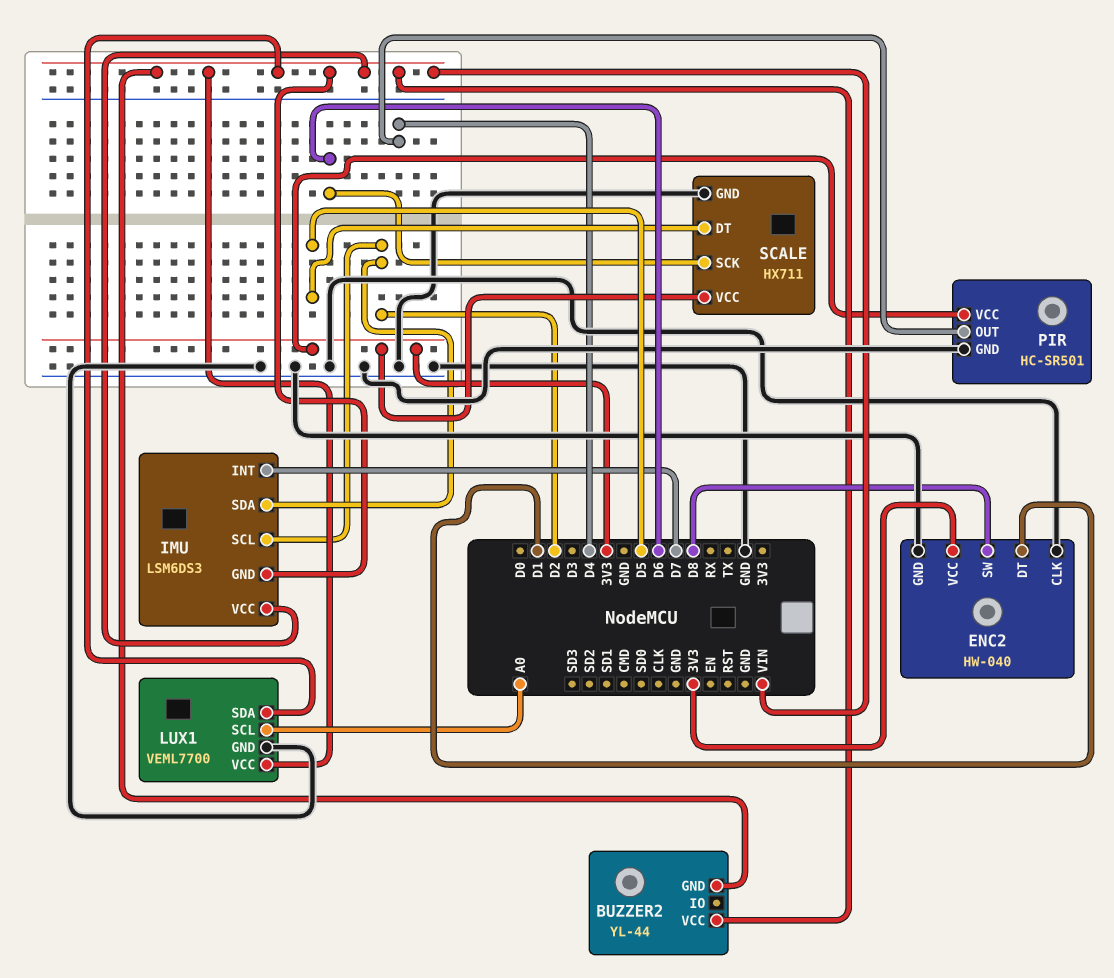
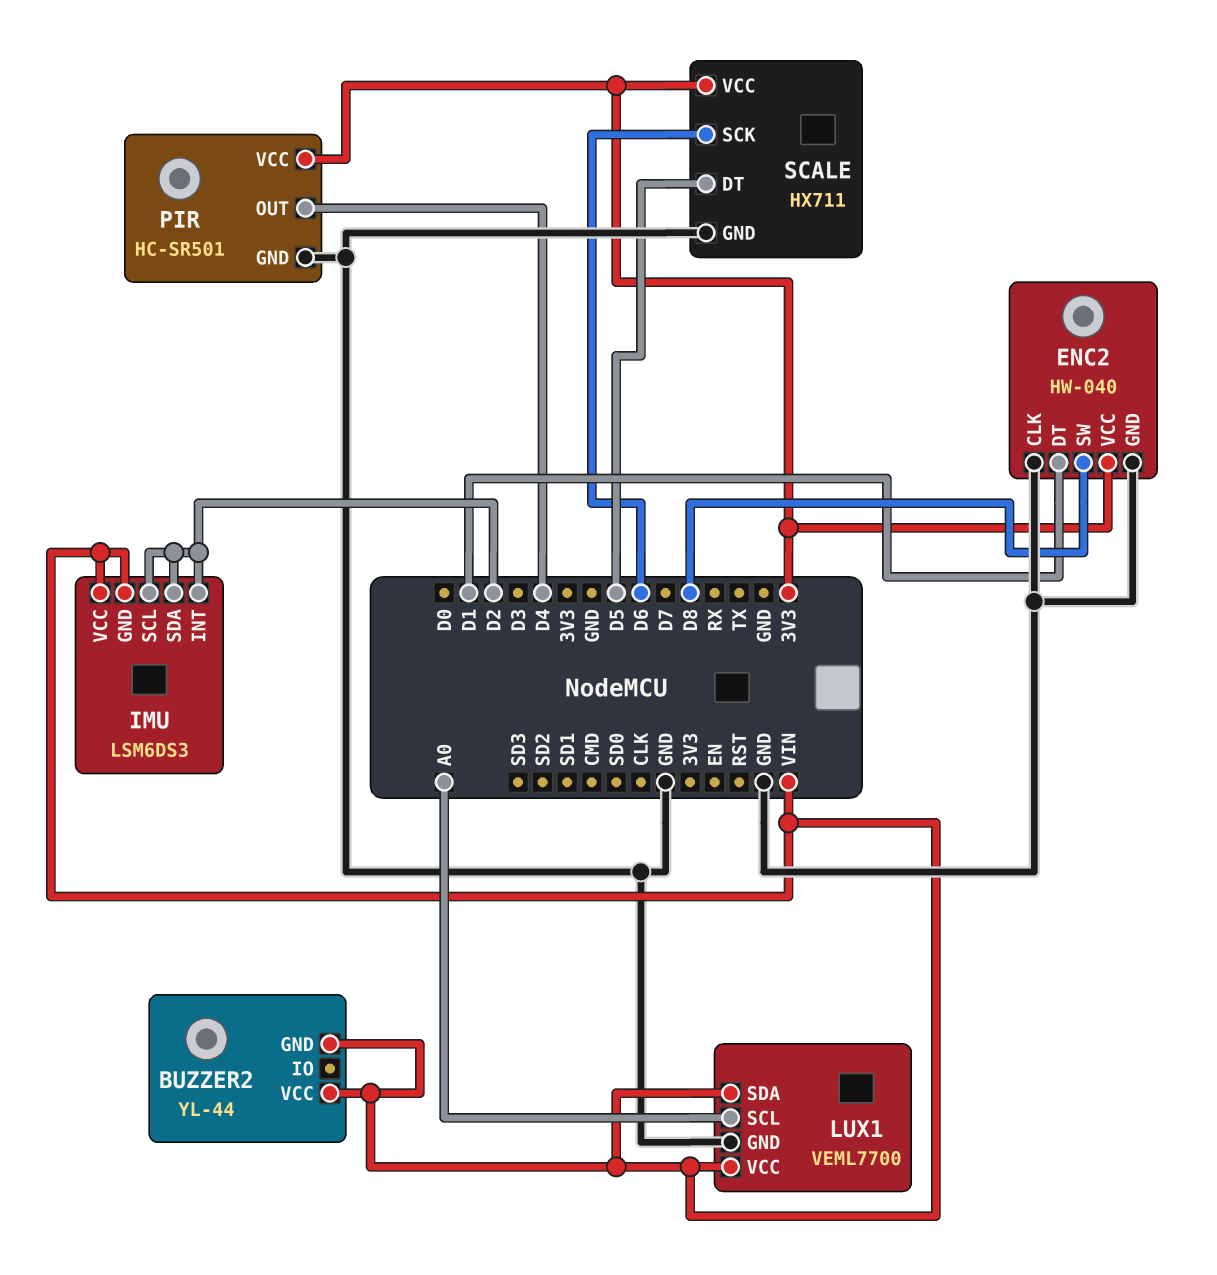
IMU pin INT: D7 -> D2

